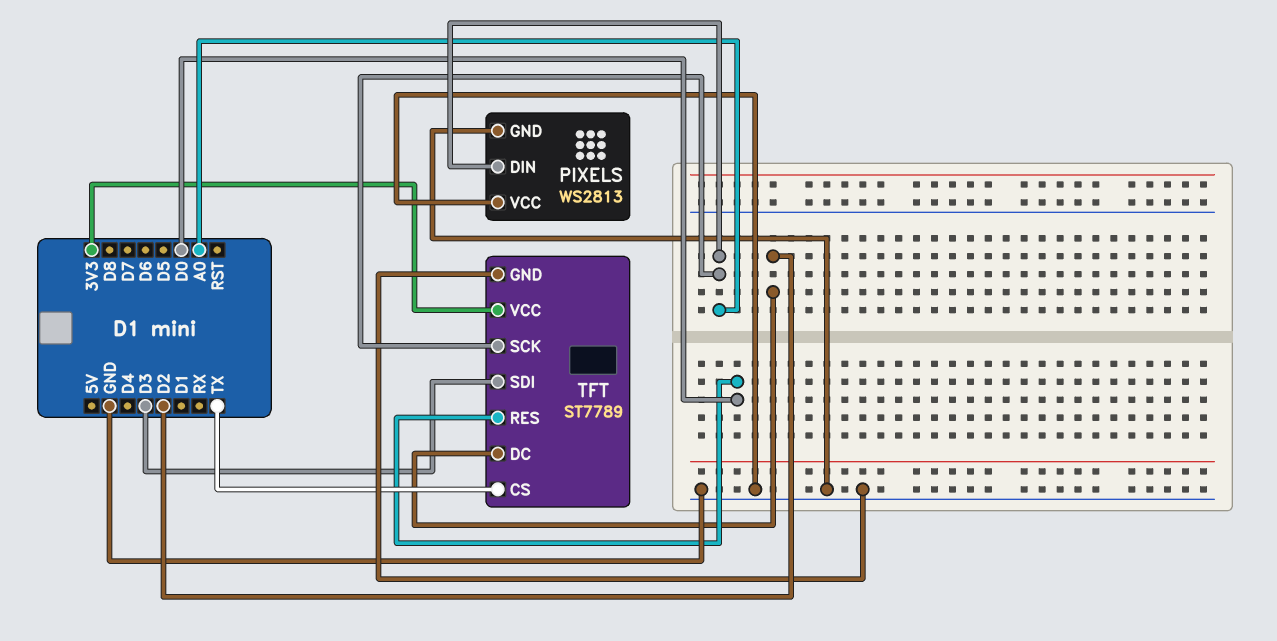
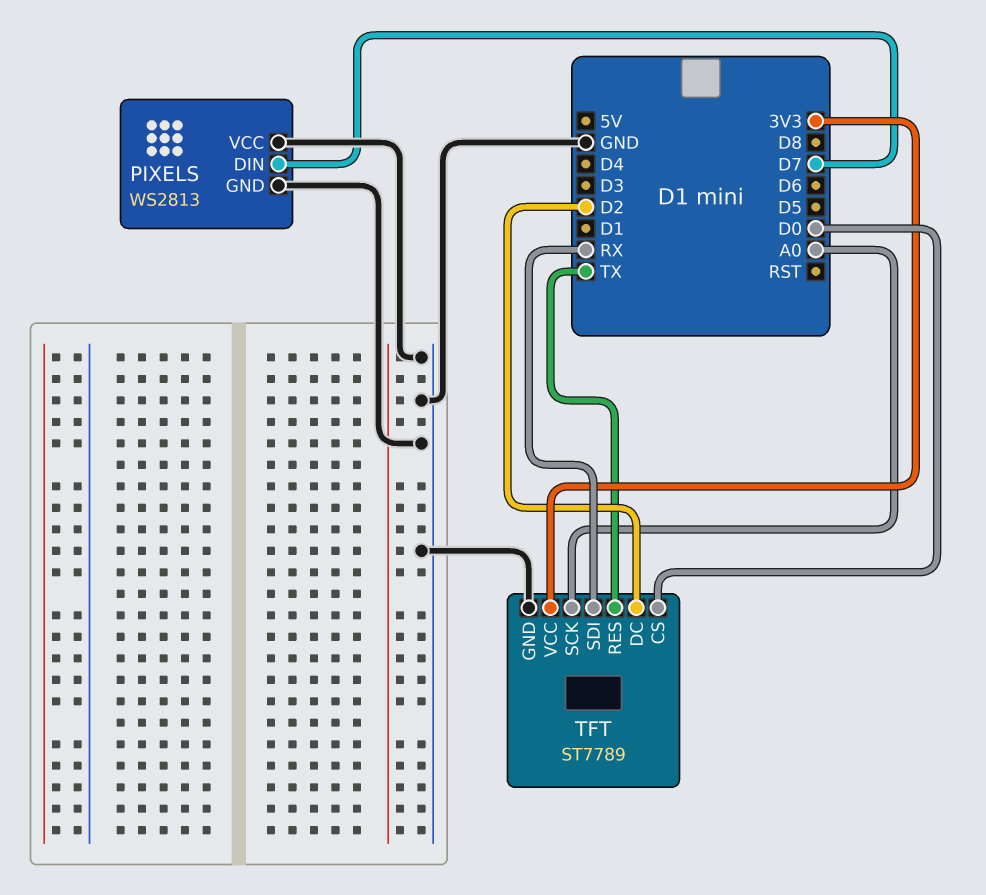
PIXELS pin DIN: A0 -> D7
TFT pin CS: TX -> D0
TFT pin RES: D0 -> TX
TFT pin SDI: D3 -> RX

